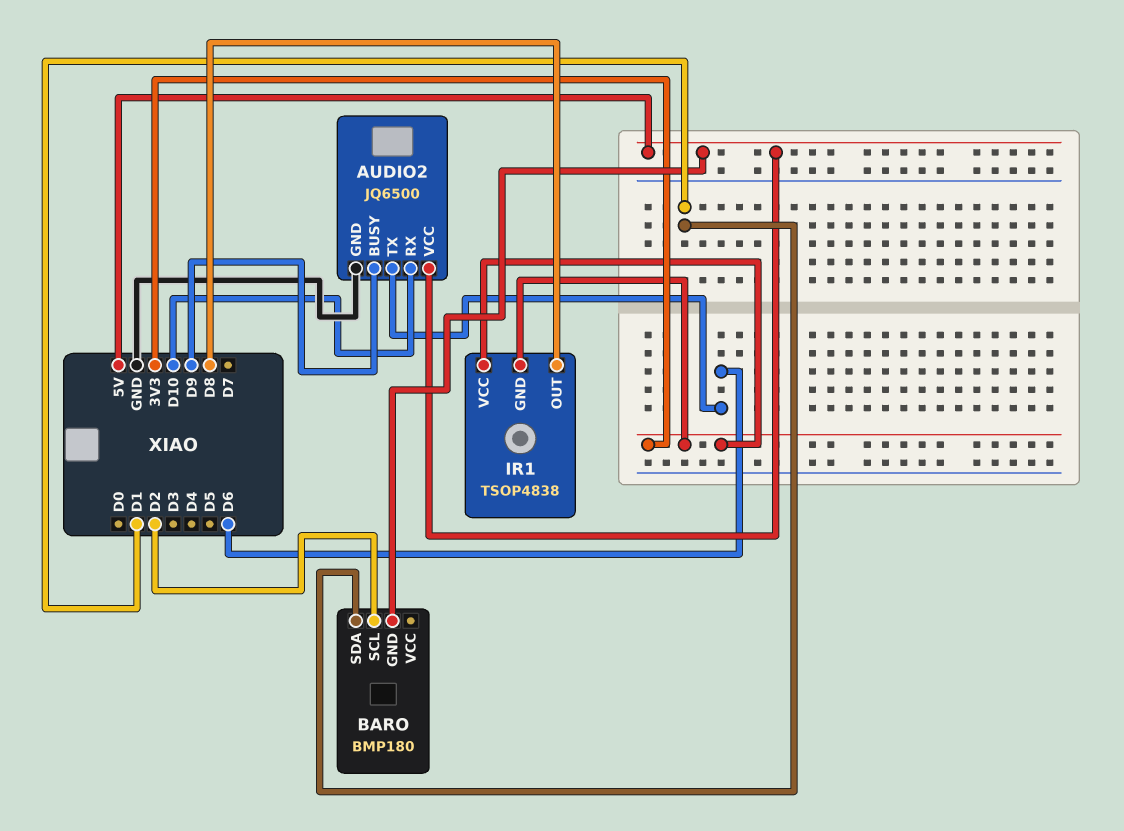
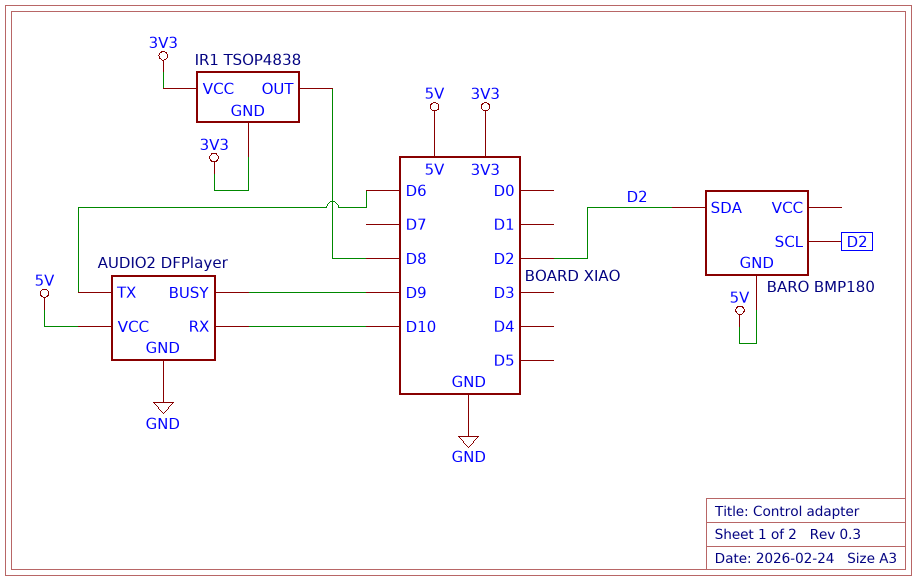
AUDIO2: JQ6500 -> DFPlayer
BARO pin SDA: D1 -> D2

